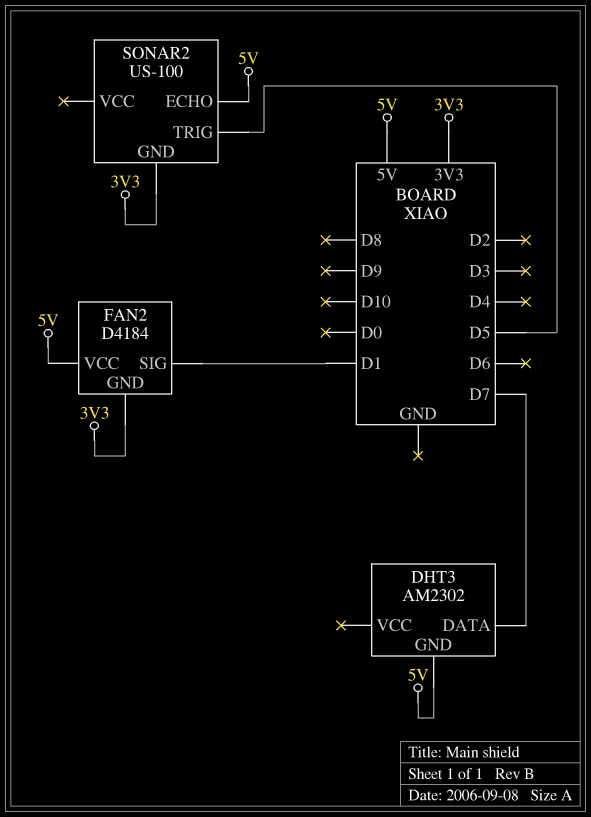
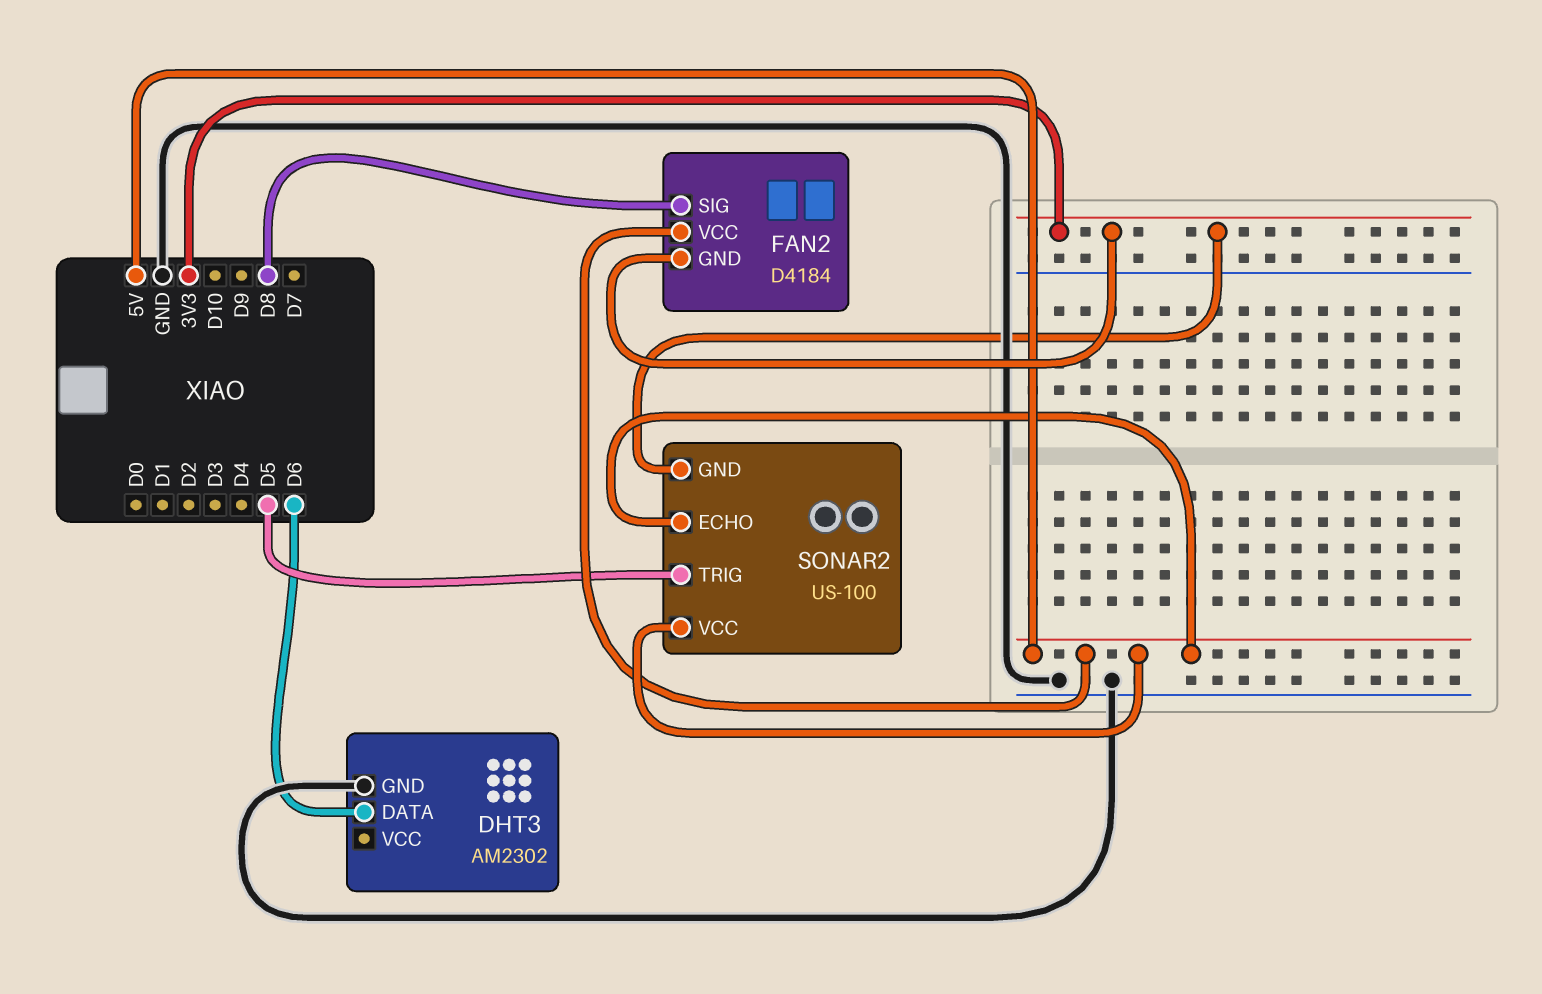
DHT3 pin DATA: D7 -> D6
DHT3 pin GND: 5V -> GND
FAN2 pin SIG: D1 -> D8
SONAR2 pin VCC: none -> 5V

